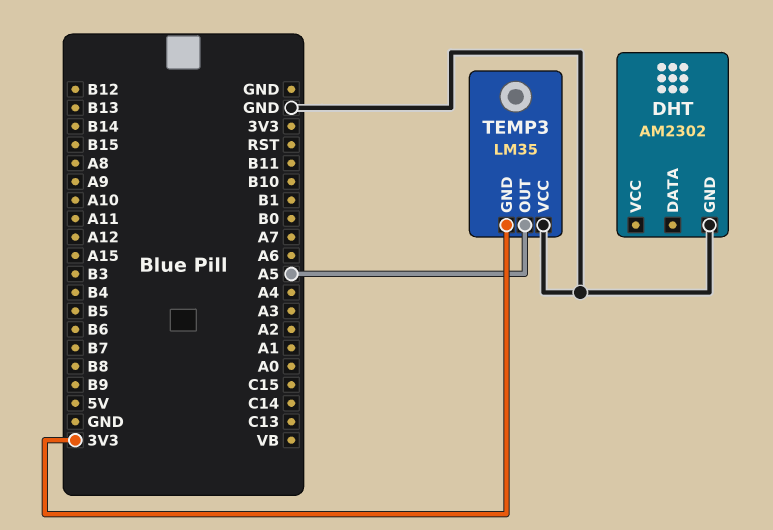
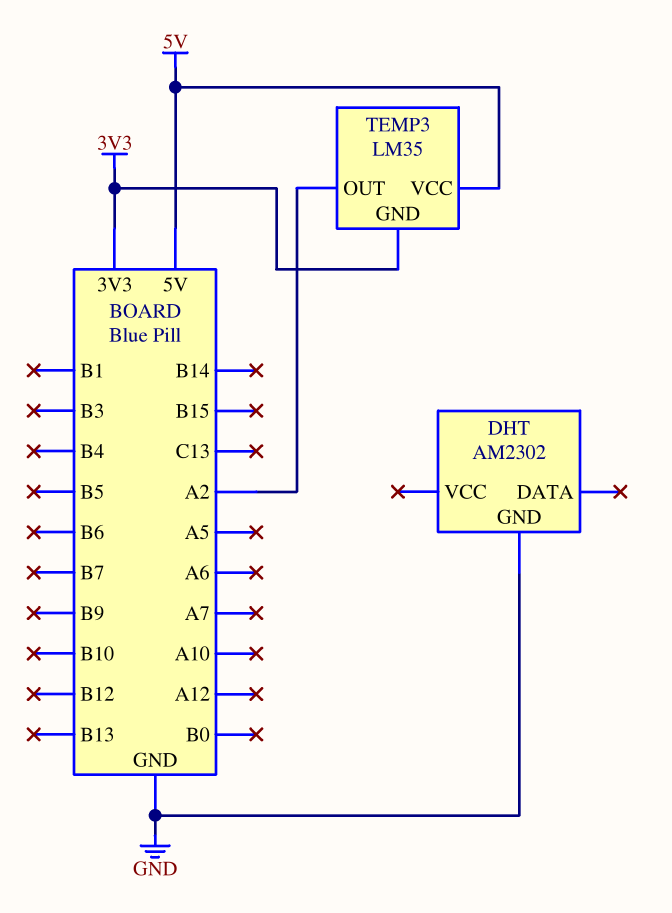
TEMP3 pin OUT: A5 -> A2
TEMP3 pin VCC: GND -> 5V

